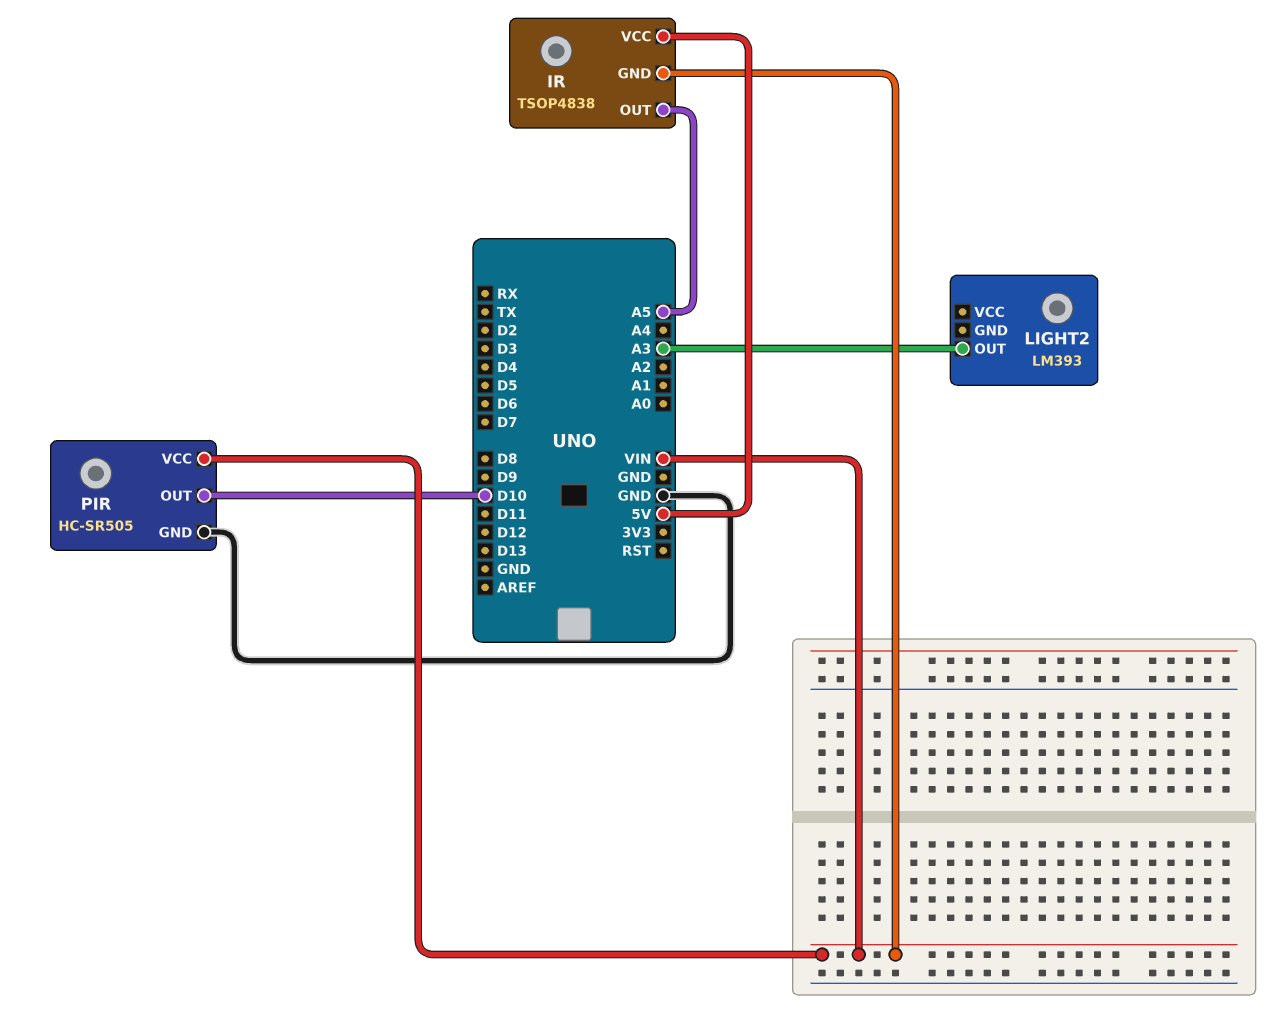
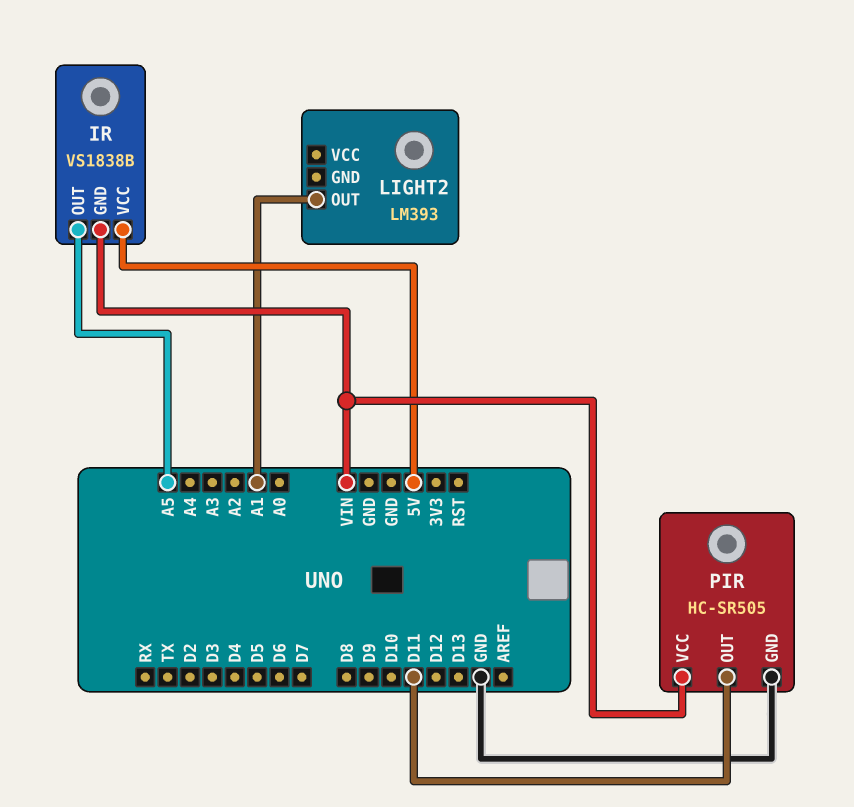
IR: TSOP4838 -> VS1838B
LIGHT2 pin OUT: A3 -> A1
PIR pin OUT: D10 -> D11

